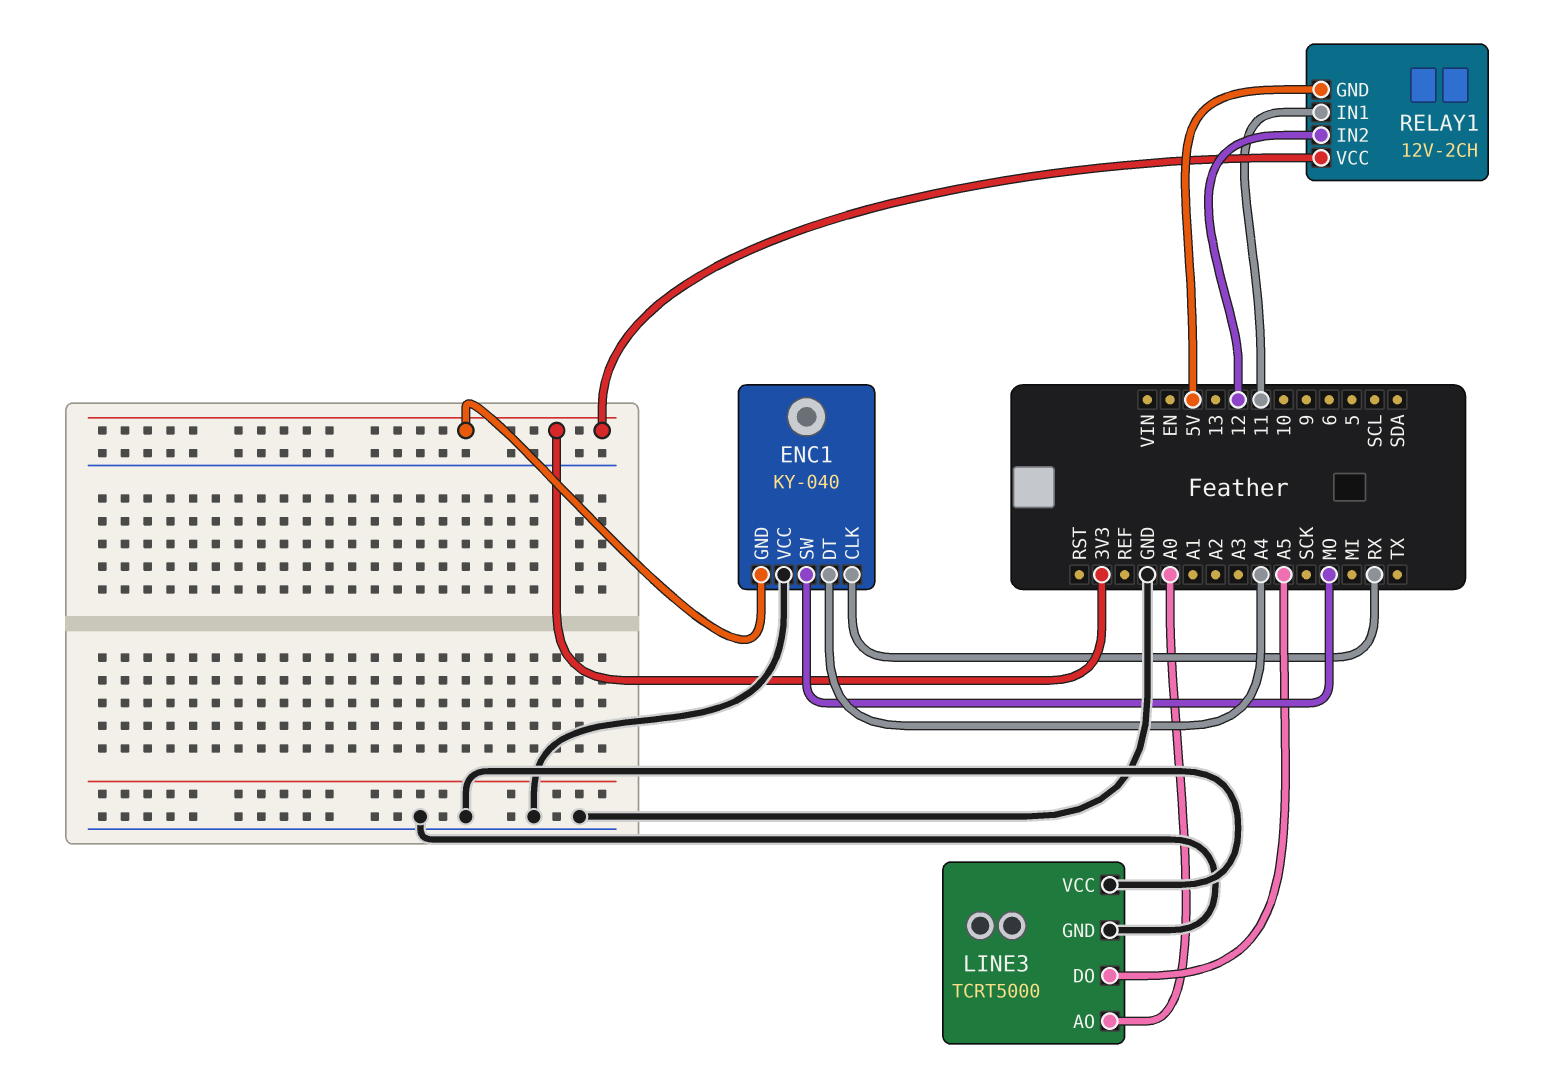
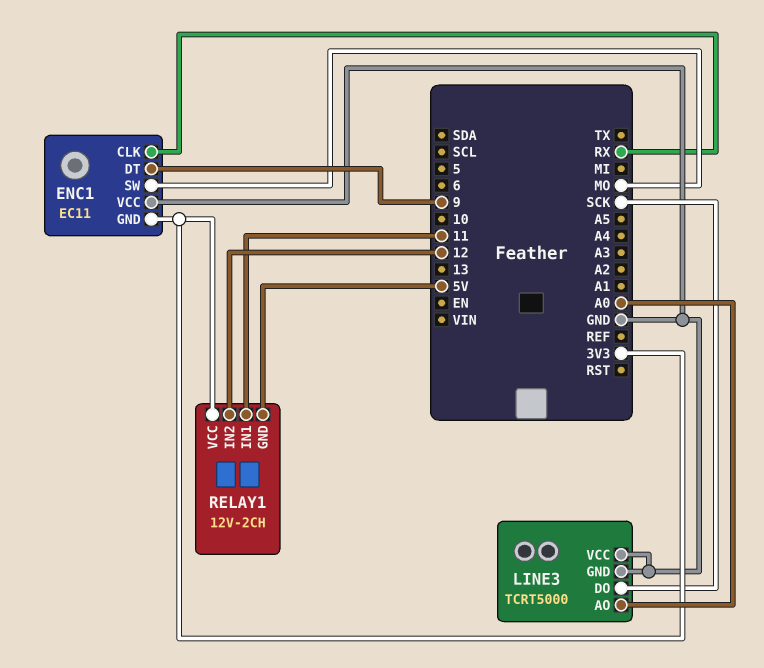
ENC1: KY-040 -> EC11
ENC1 pin DT: A4 -> 9
LINE3 pin DO: A5 -> SCK

